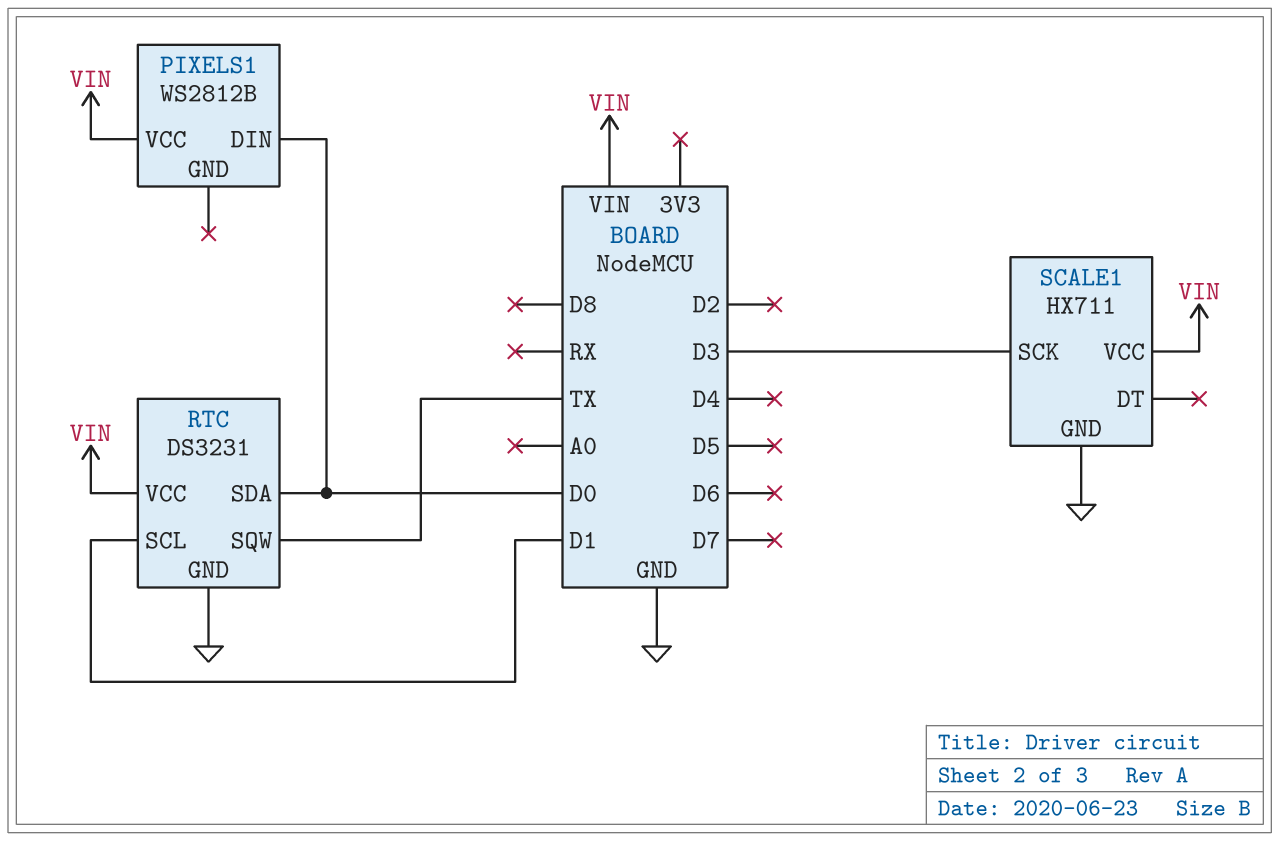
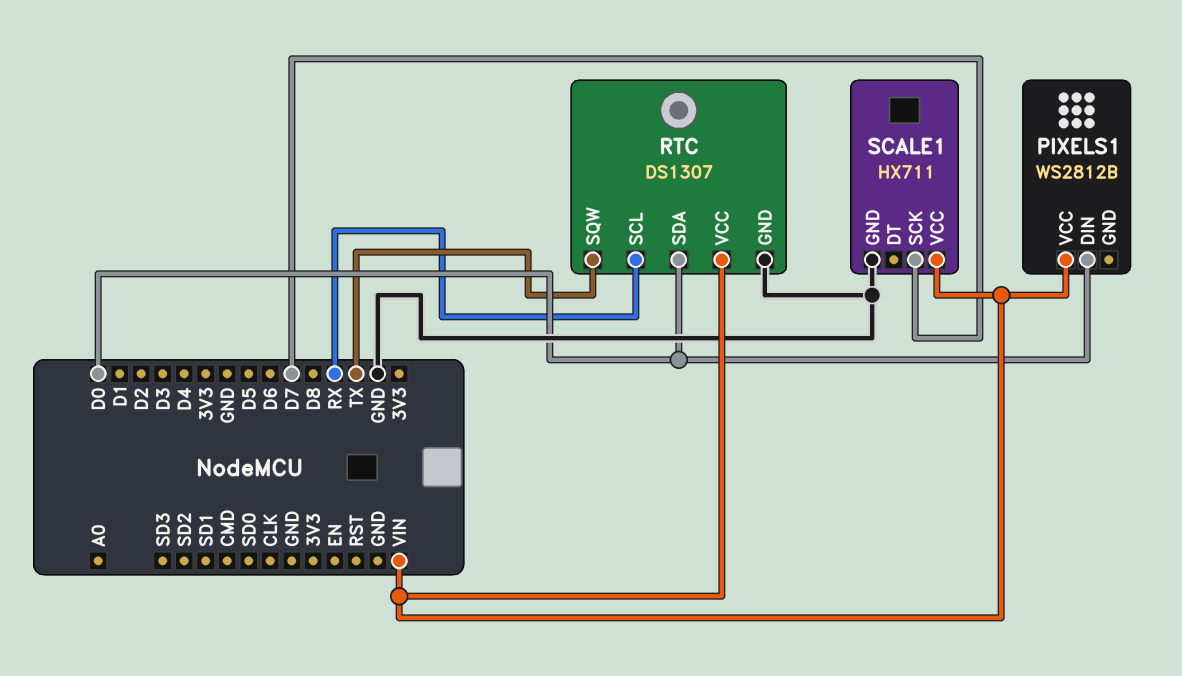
RTC: DS3231 -> DS1307
RTC pin SCL: D1 -> RX
SCALE1 pin SCK: D3 -> D7

